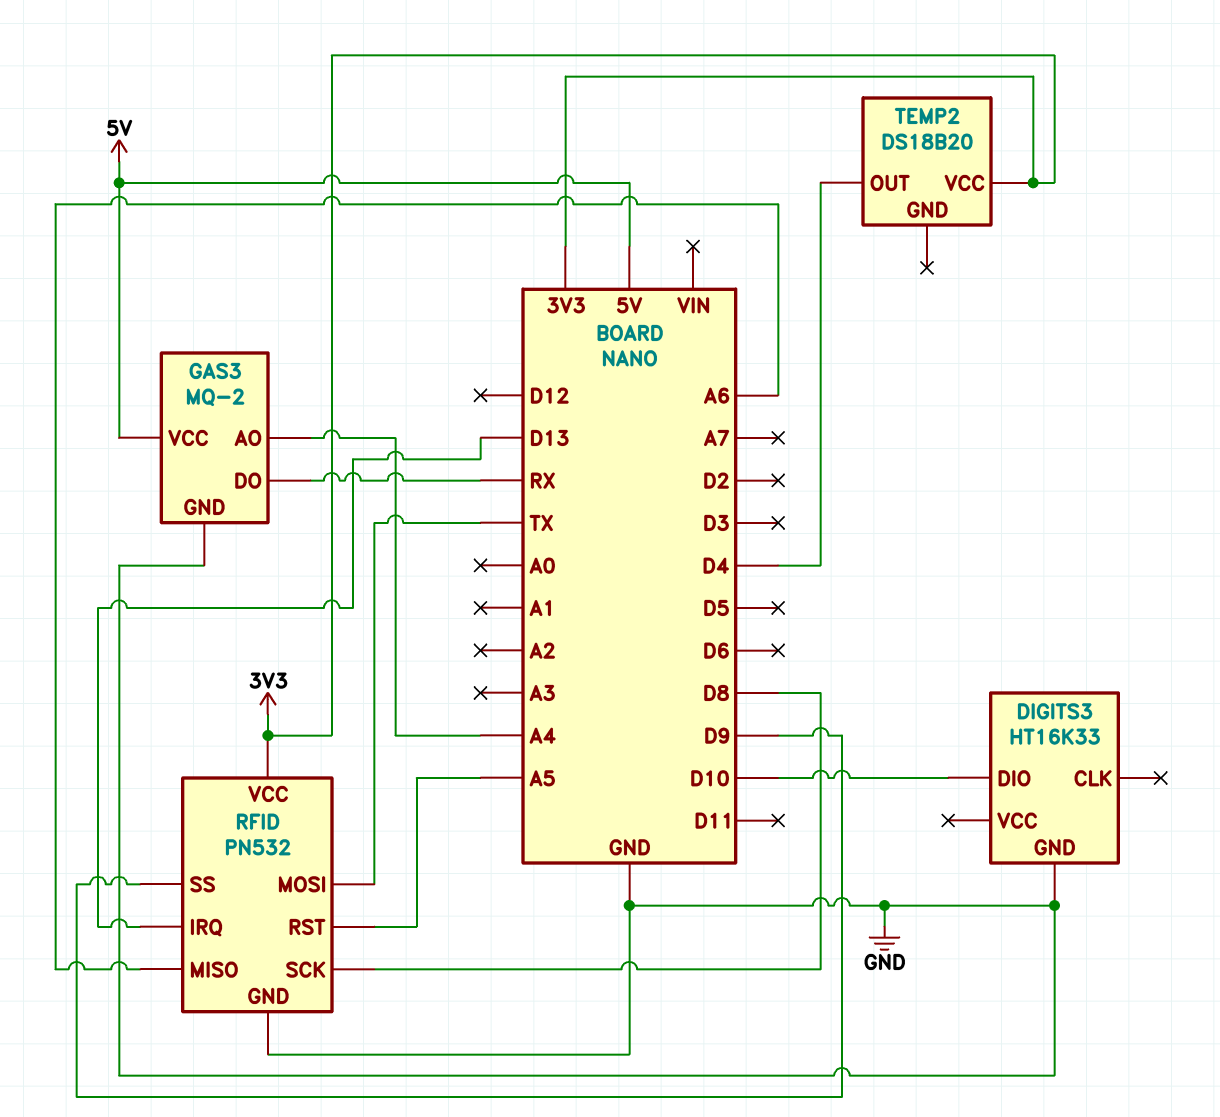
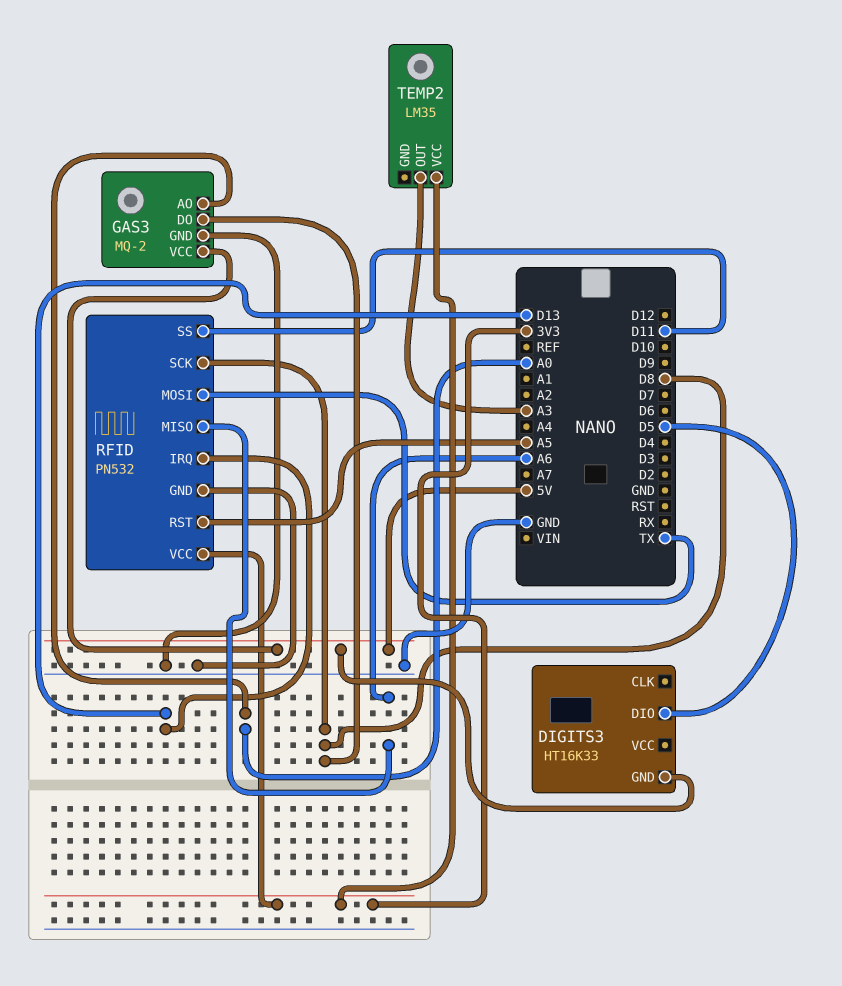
DIGITS3 pin DIO: D10 -> D5
DIGITS3 pin GND: GND -> 5V
GAS3 pin AO: A4 -> A0
GAS3 pin DO: RX -> D8
RFID pin SS: D9 -> D11
TEMP2: DS18B20 -> LM35
TEMP2 pin OUT: D4 -> A3

